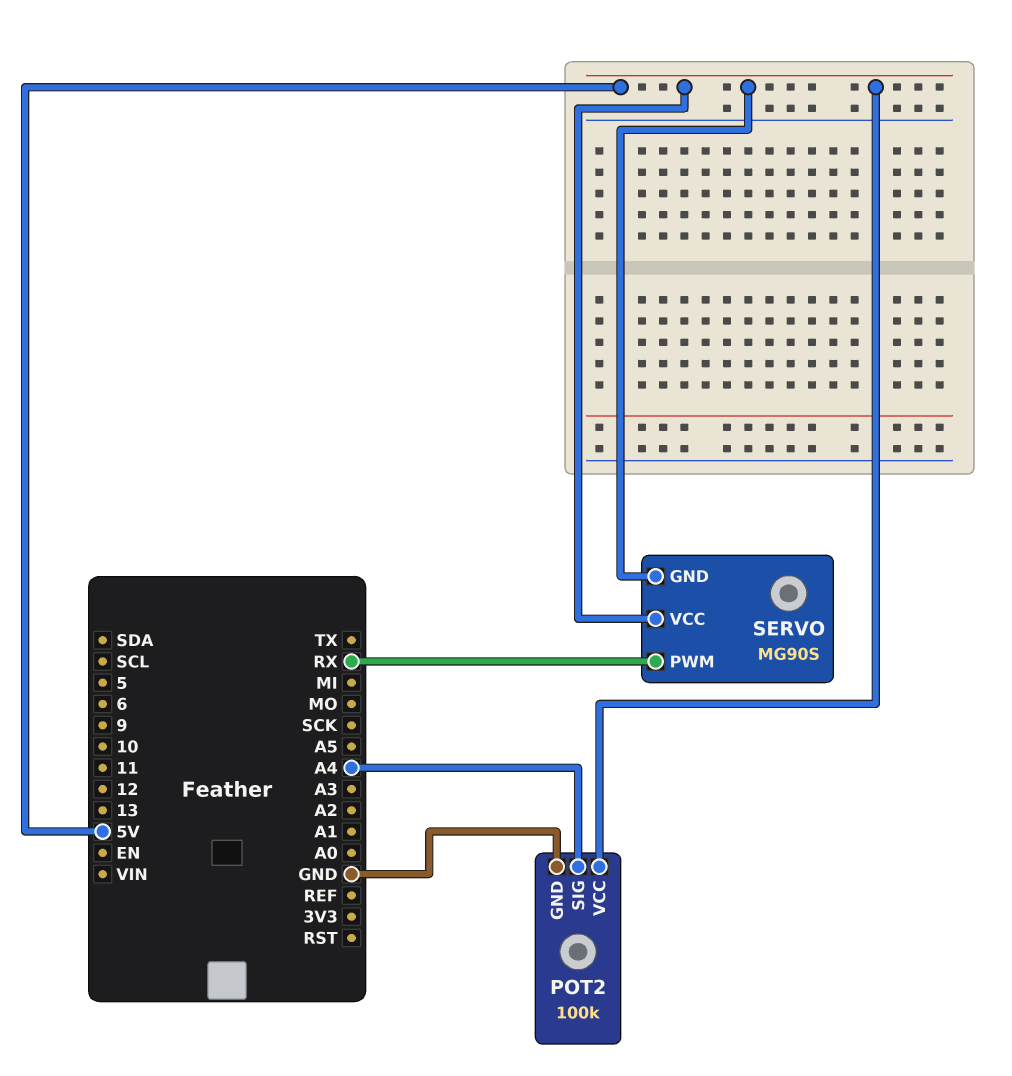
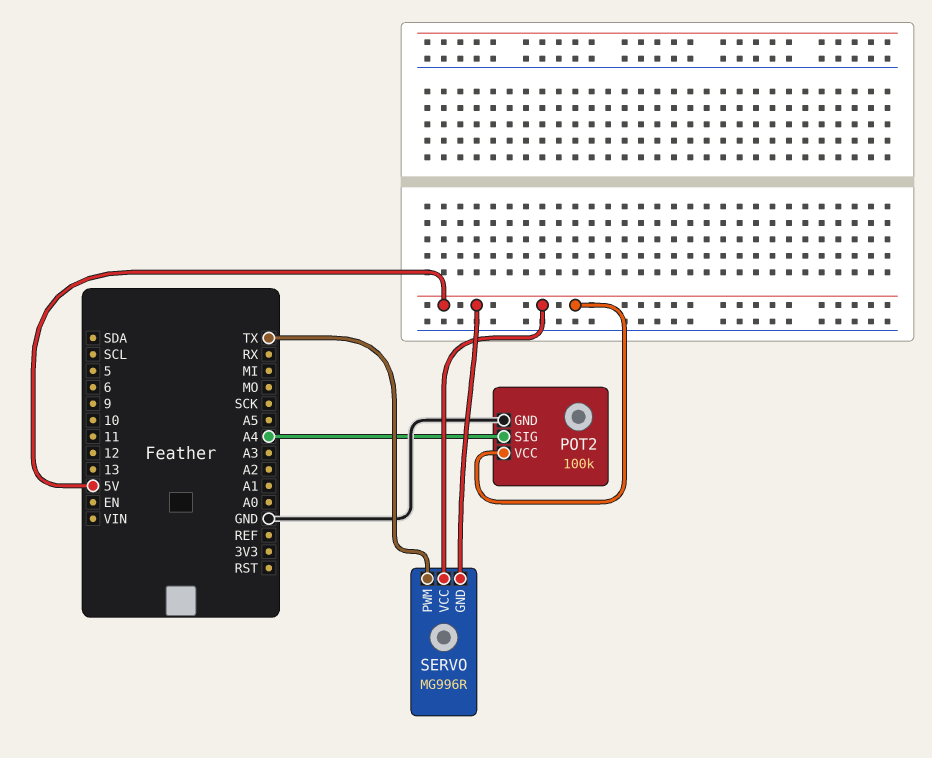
SERVO: MG90S -> MG996R
SERVO pin PWM: RX -> TX

